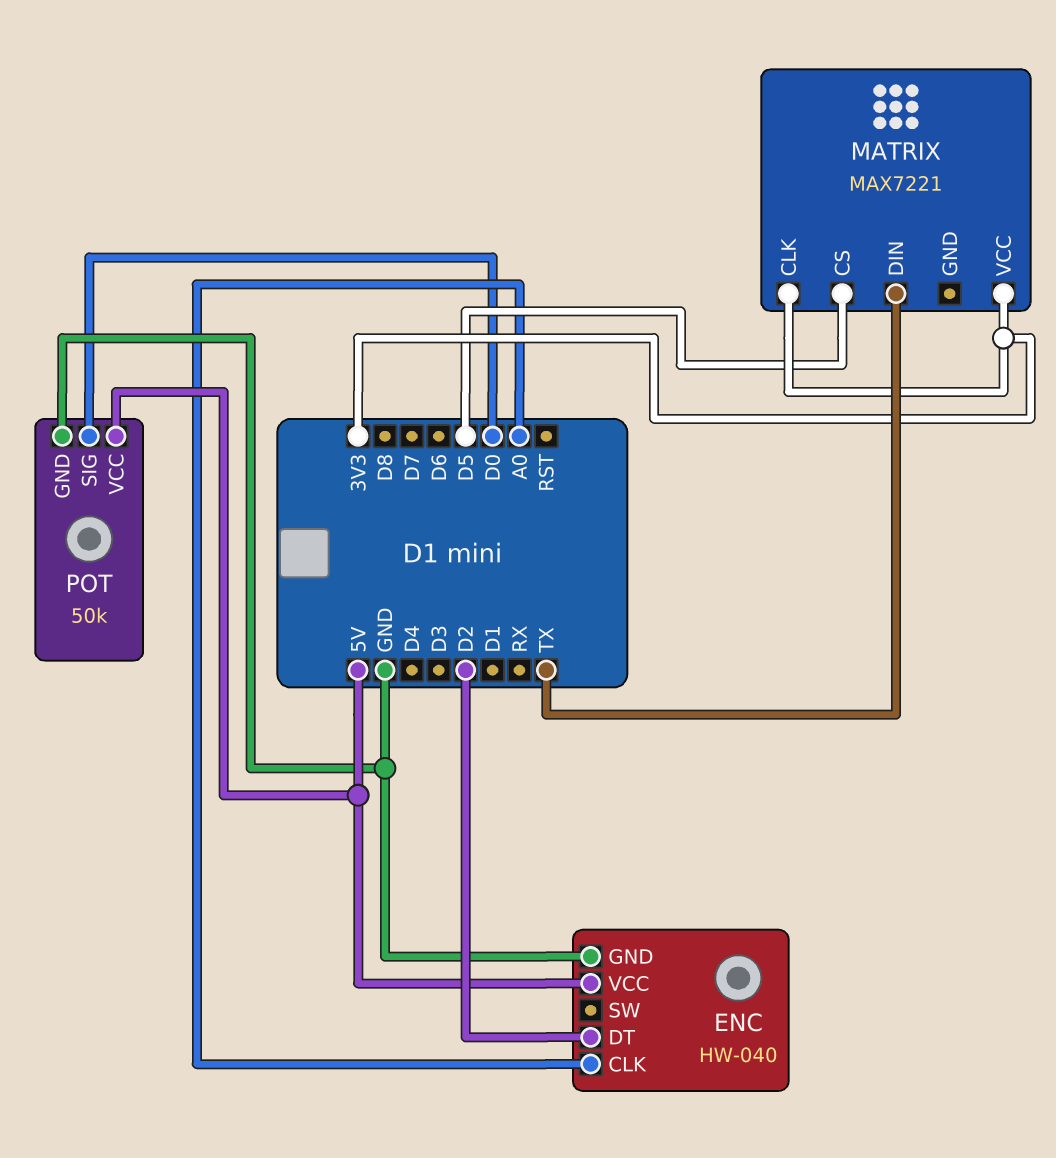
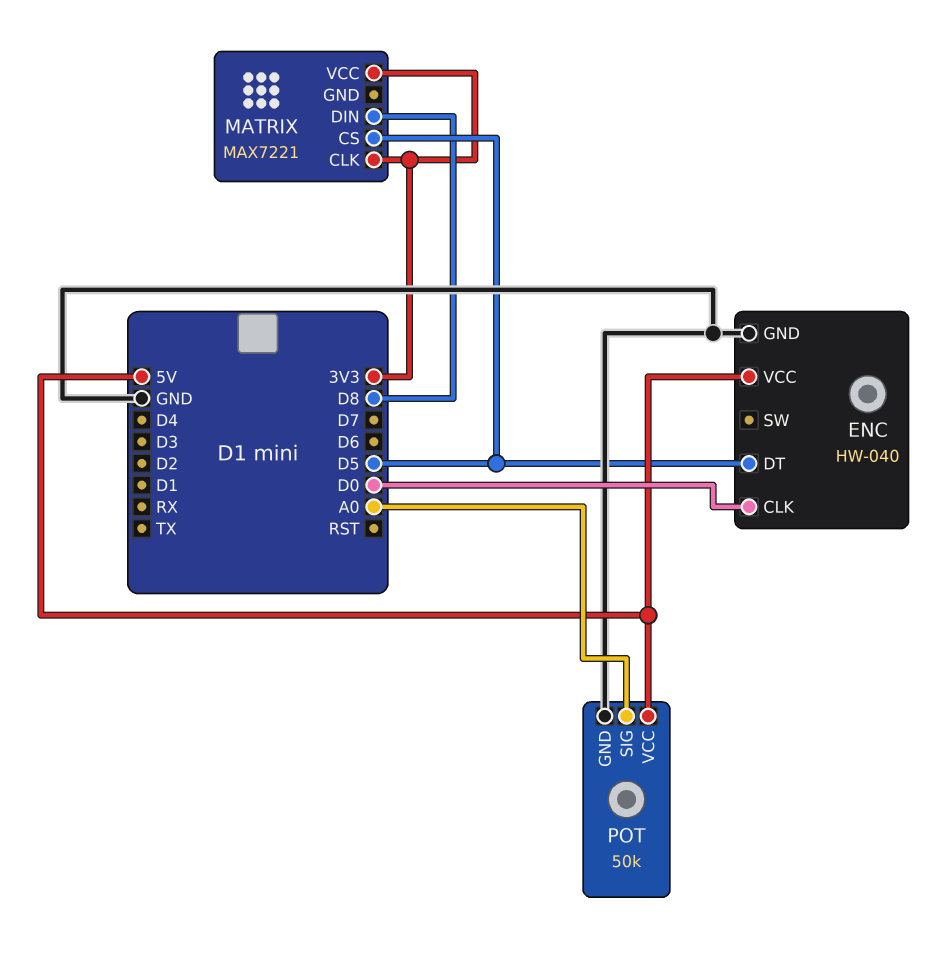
ENC pin CLK: A0 -> D0
ENC pin DT: D2 -> D5
MATRIX pin DIN: TX -> D8
POT pin SIG: D0 -> A0

